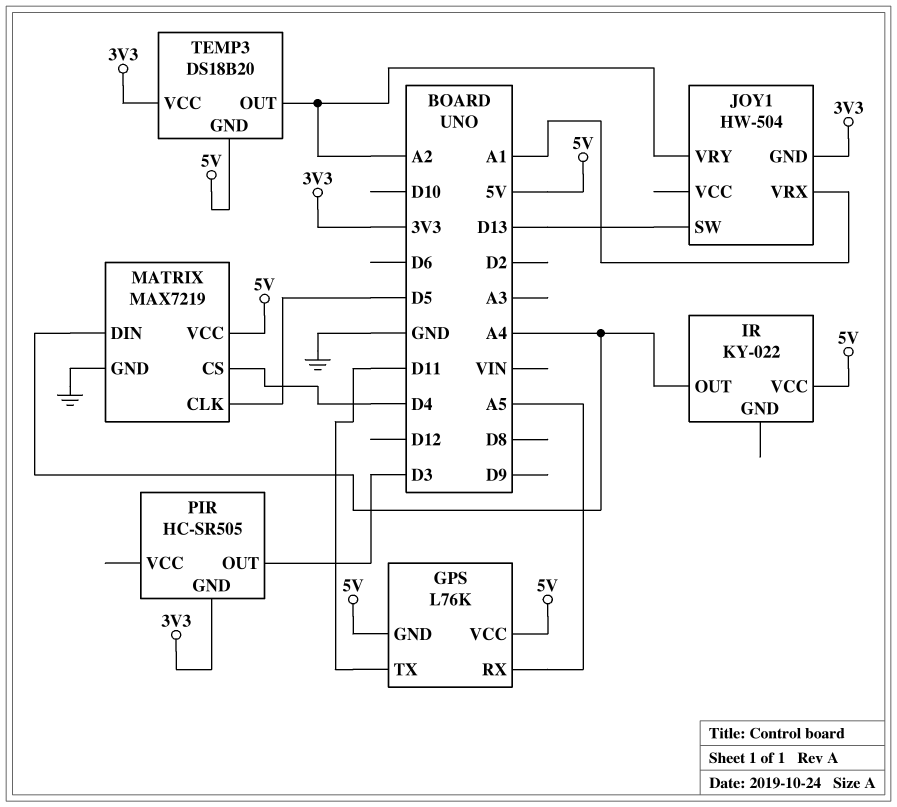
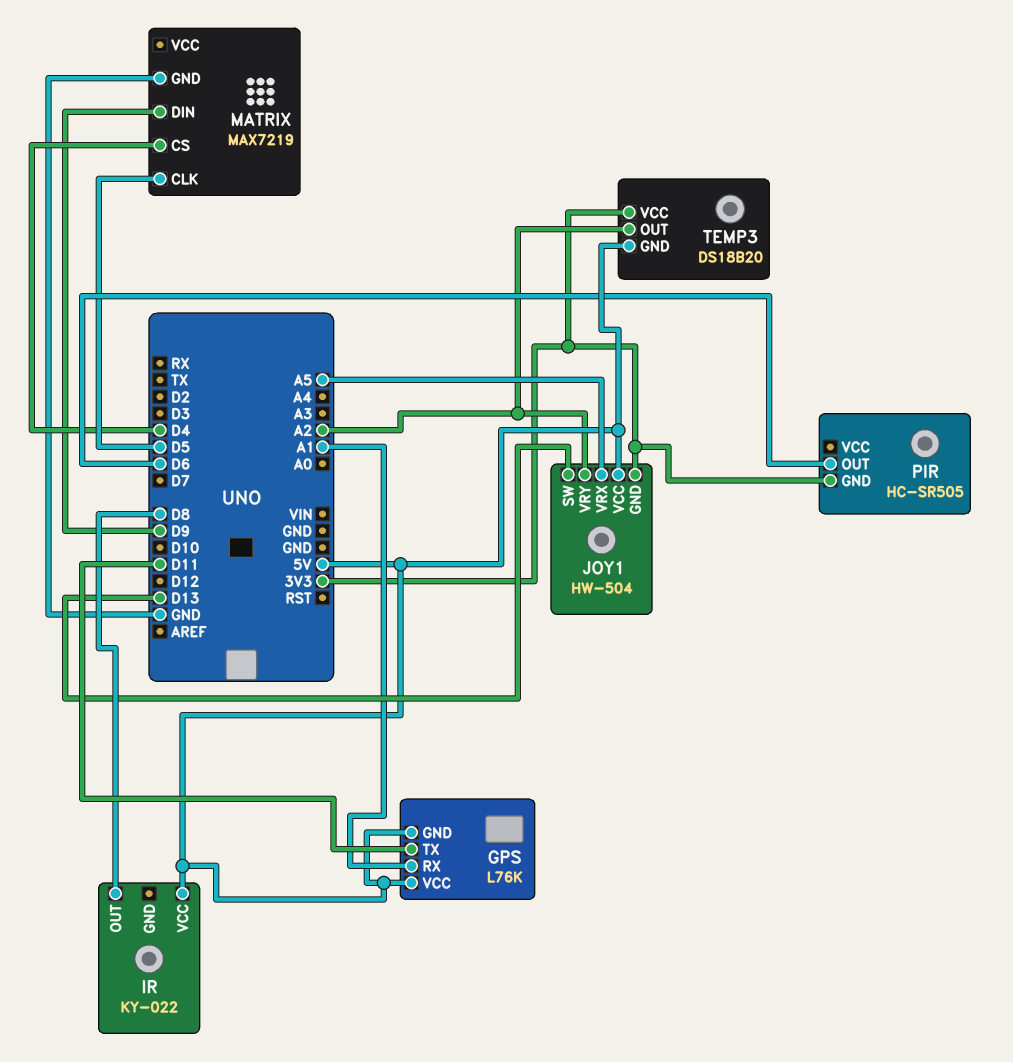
GPS pin RX: A5 -> A1
IR pin OUT: A4 -> D8
JOY1 pin VCC: none -> 5V
JOY1 pin VRX: A1 -> A5
MATRIX pin DIN: A4 -> D9
MATRIX pin VCC: 5V -> none
PIR pin OUT: D3 -> D6

